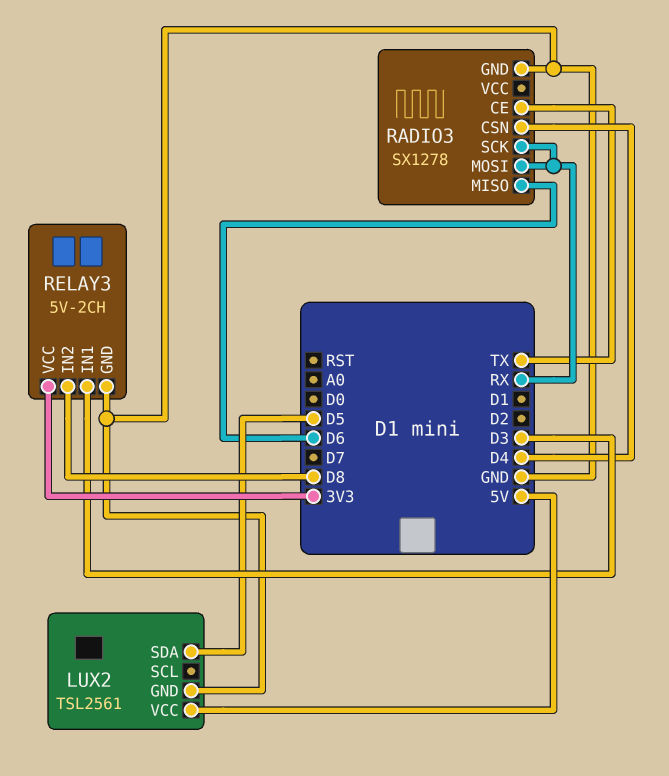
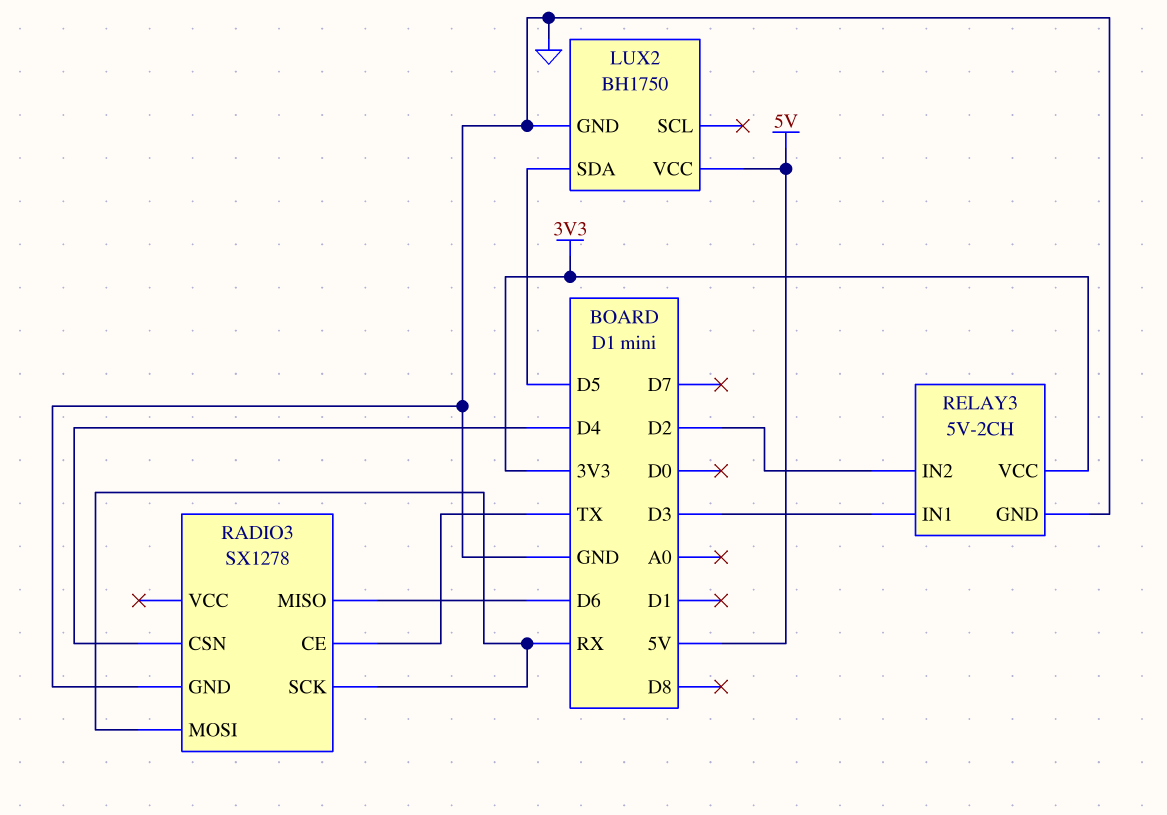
LUX2: TSL2561 -> BH1750
RELAY3 pin IN2: D8 -> D2

